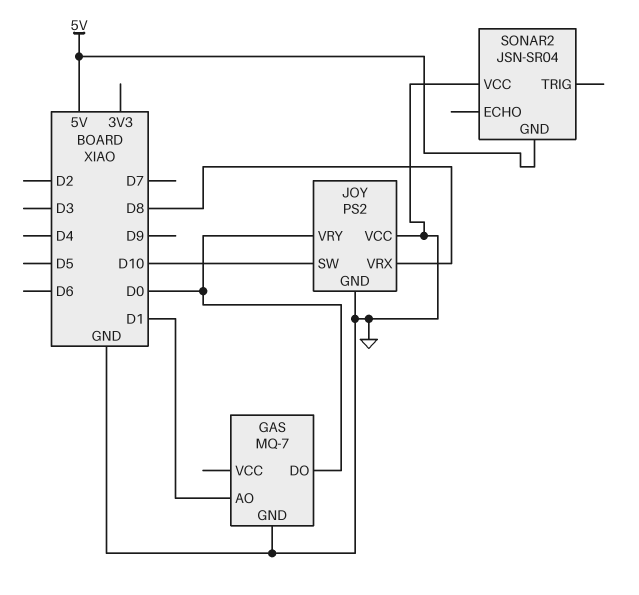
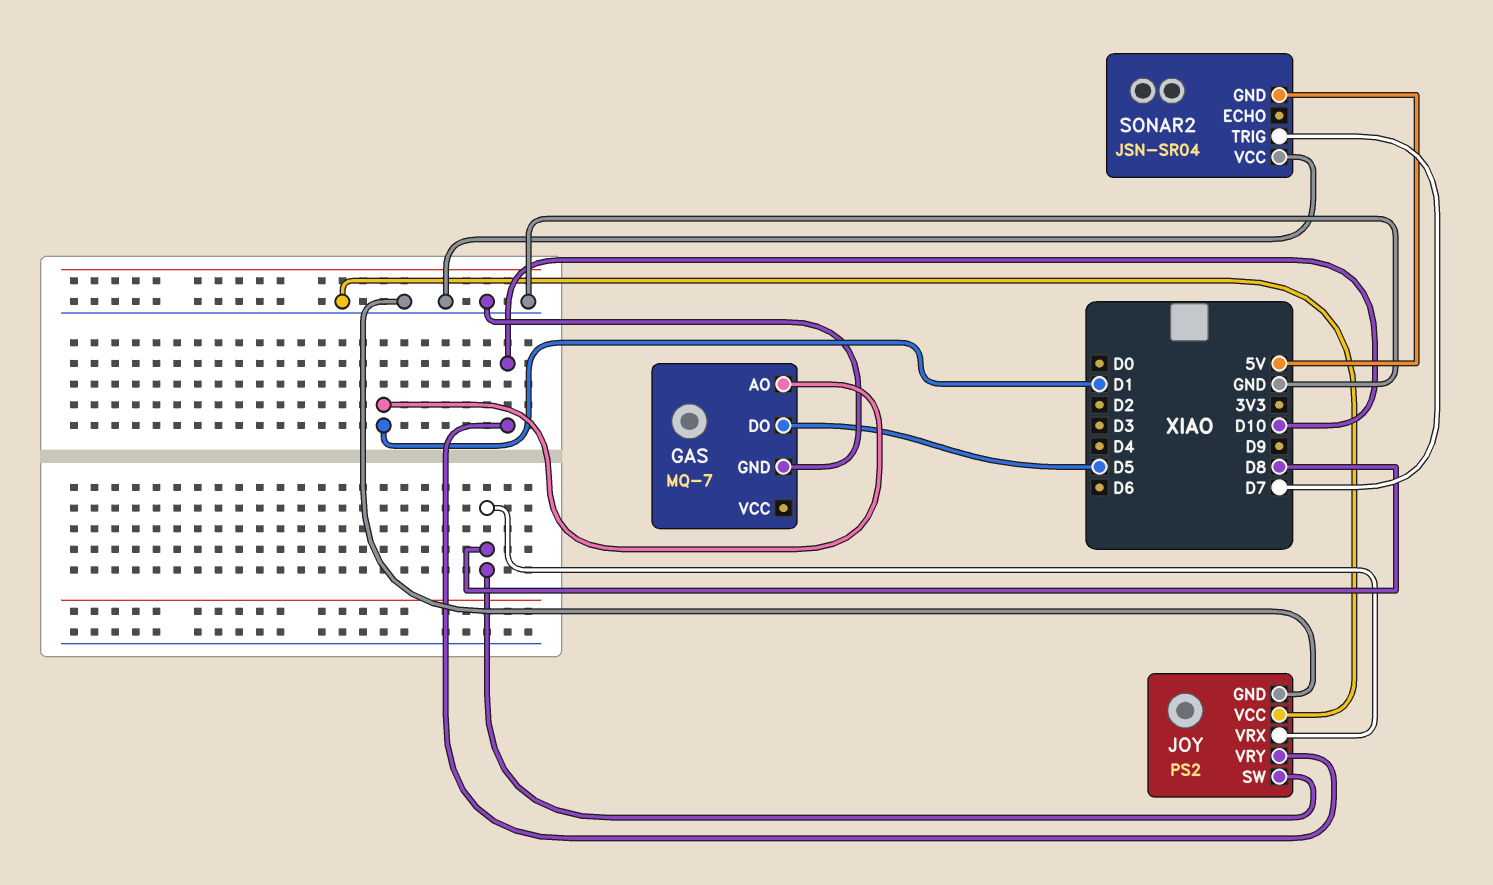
GAS pin DO: D0 -> D5
JOY pin SW: D10 -> D8
JOY pin VRY: D0 -> D10
SONAR2 pin TRIG: none -> D7

